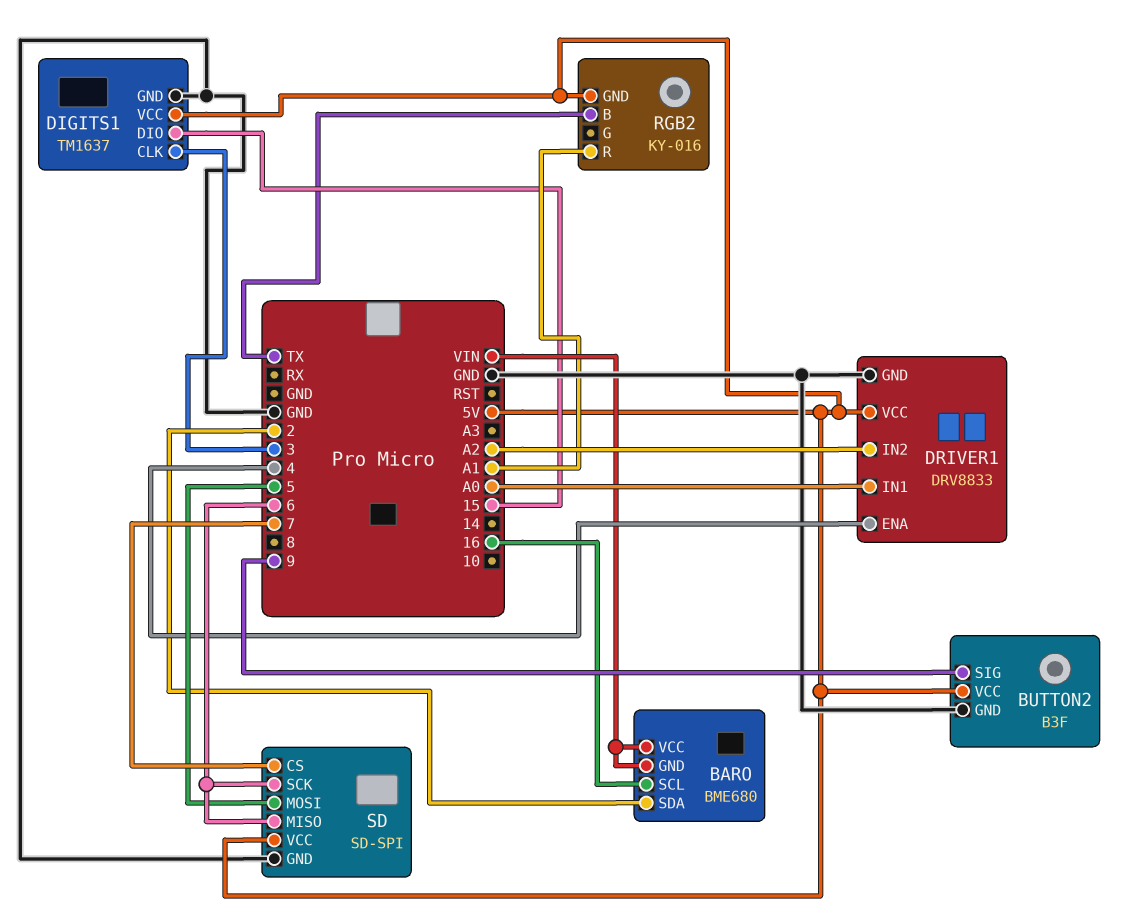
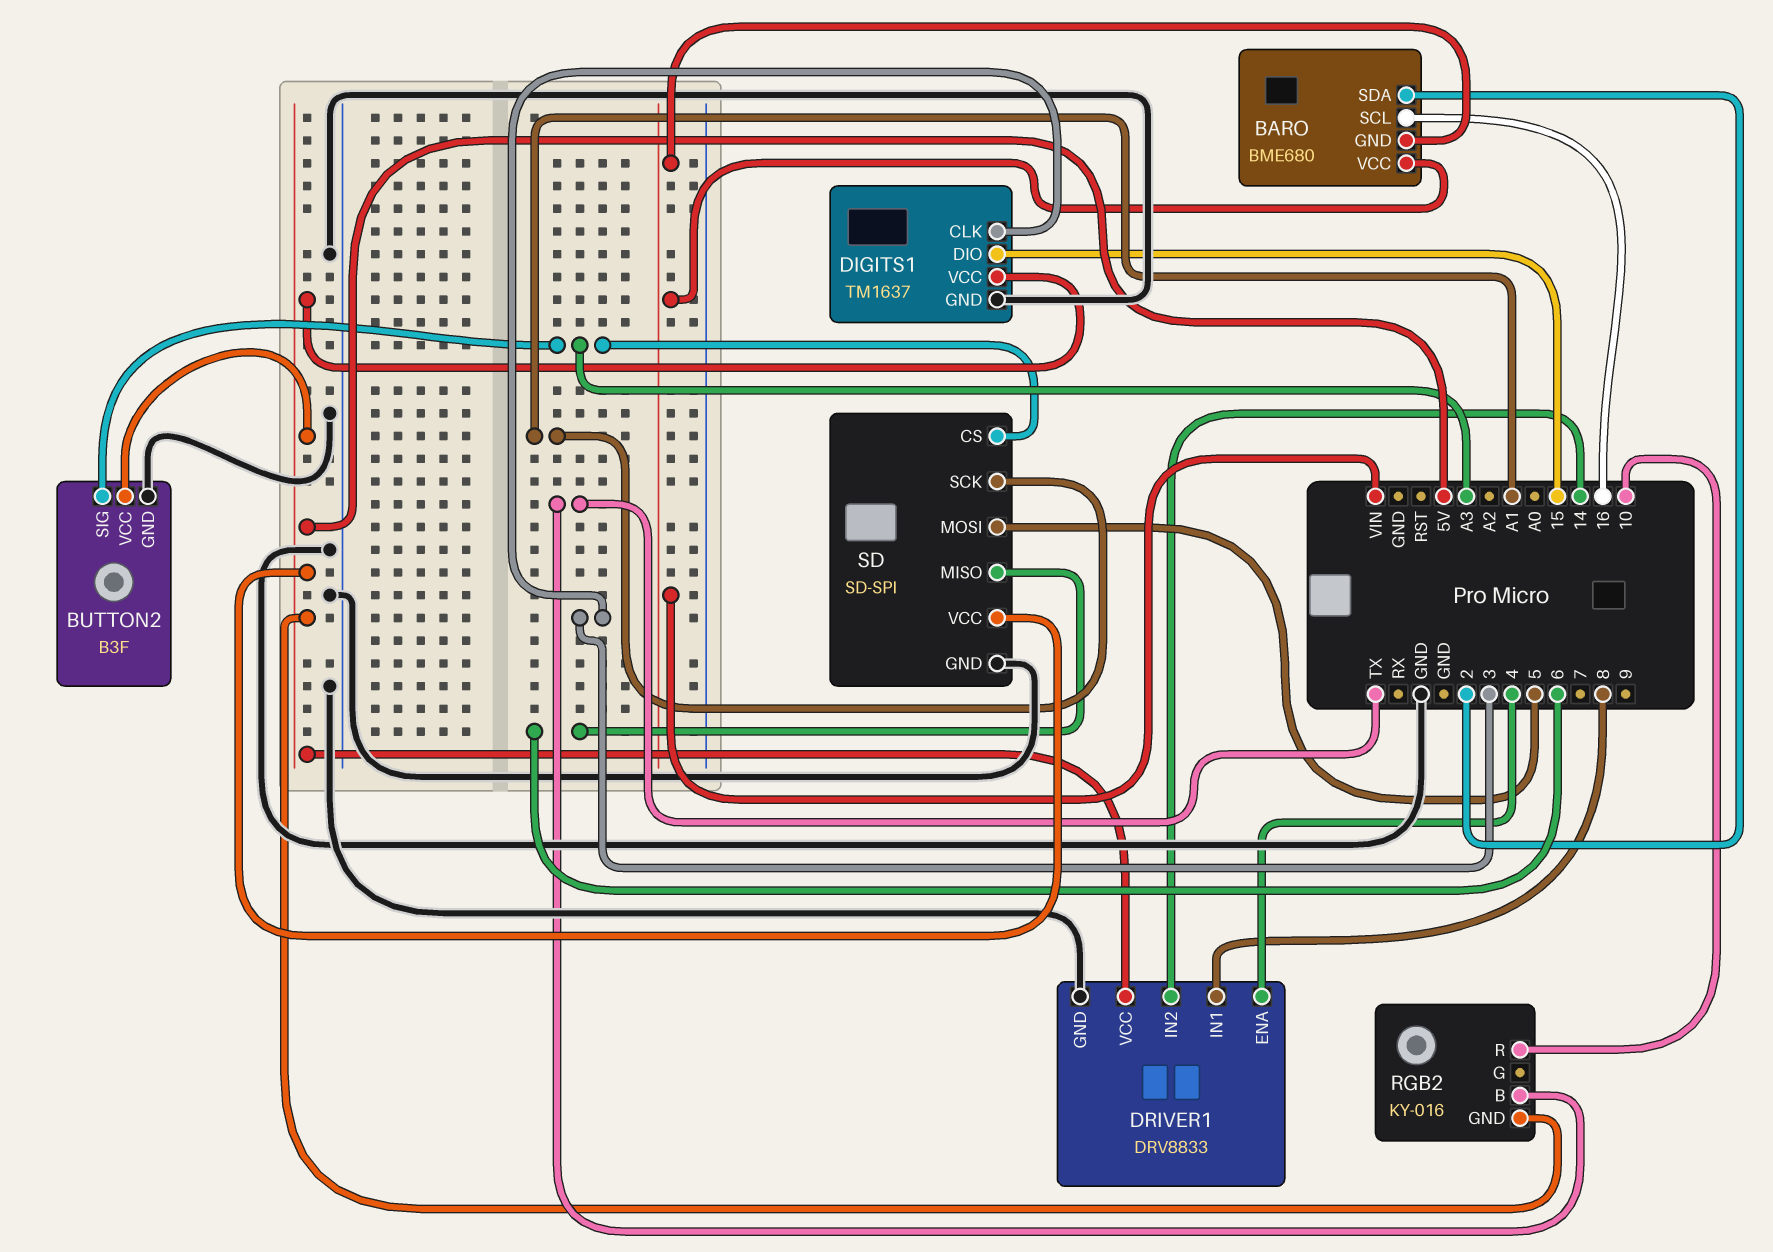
BUTTON2 pin SIG: 9 -> A3
DRIVER1 pin IN1: A0 -> 8
DRIVER1 pin IN2: A2 -> 14
RGB2 pin R: A1 -> 10
SD pin CS: 7 -> A3
SD pin SCK: 6 -> A1

